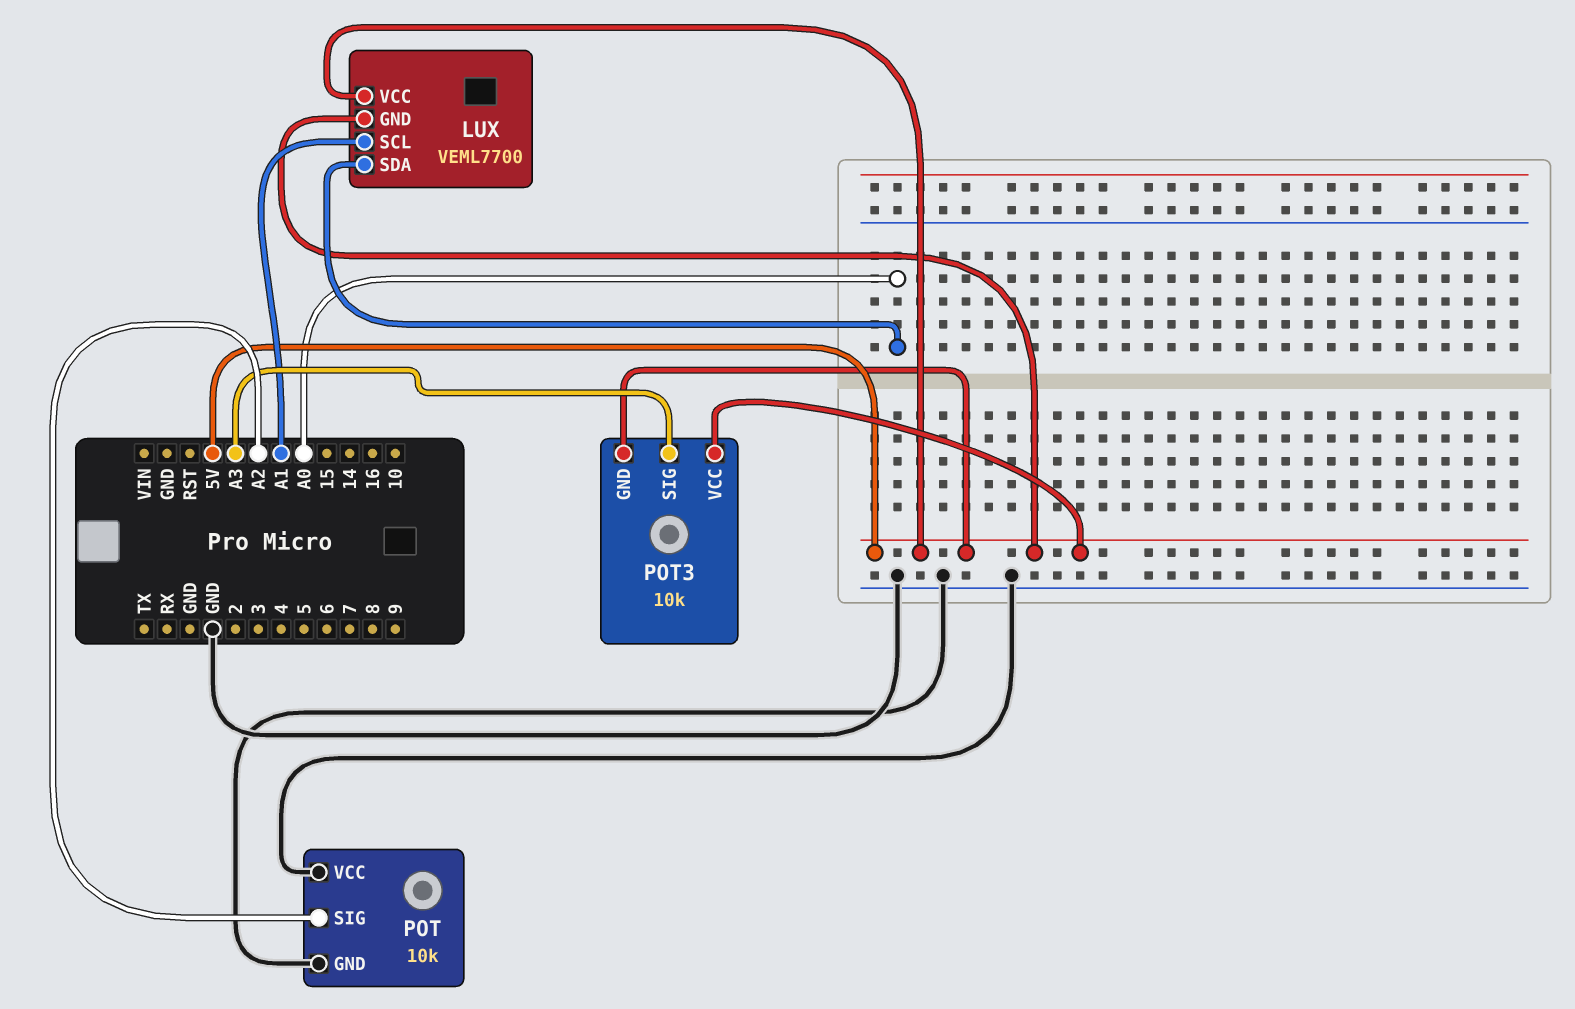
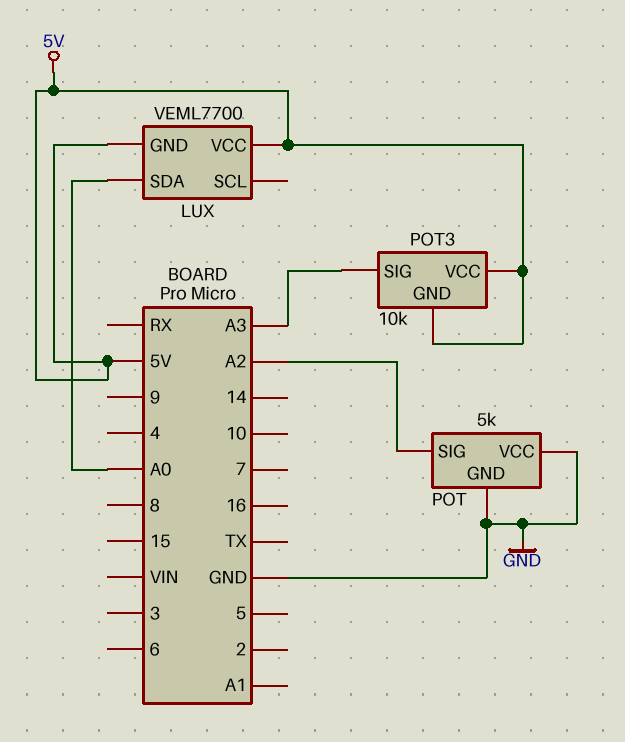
LUX pin SCL: A1 -> none
POT: 10k -> 5k

